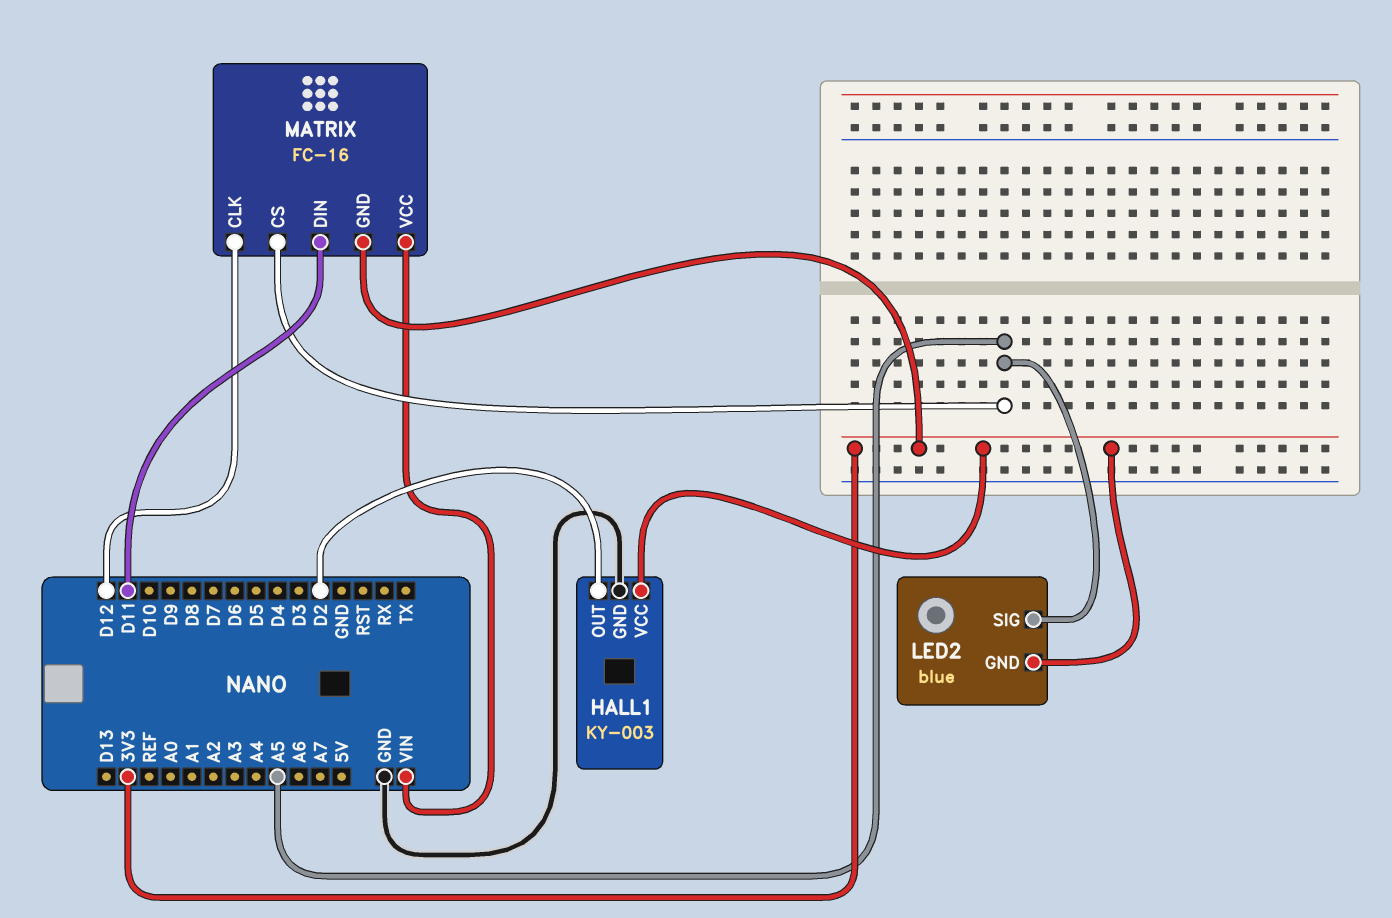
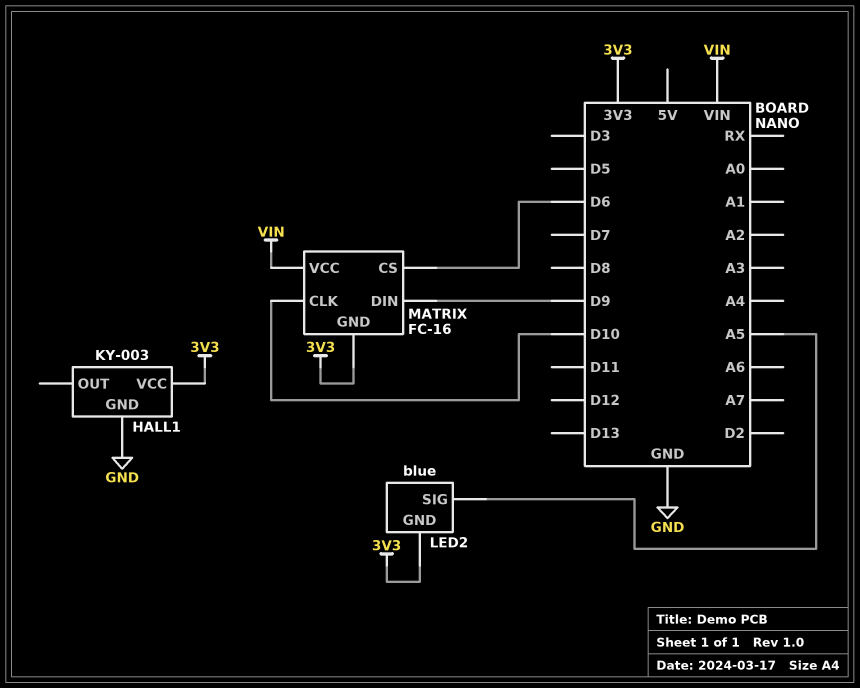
HALL1 pin OUT: D2 -> none
MATRIX pin CLK: D12 -> D10
MATRIX pin CS: A5 -> D6
MATRIX pin DIN: D11 -> D9

